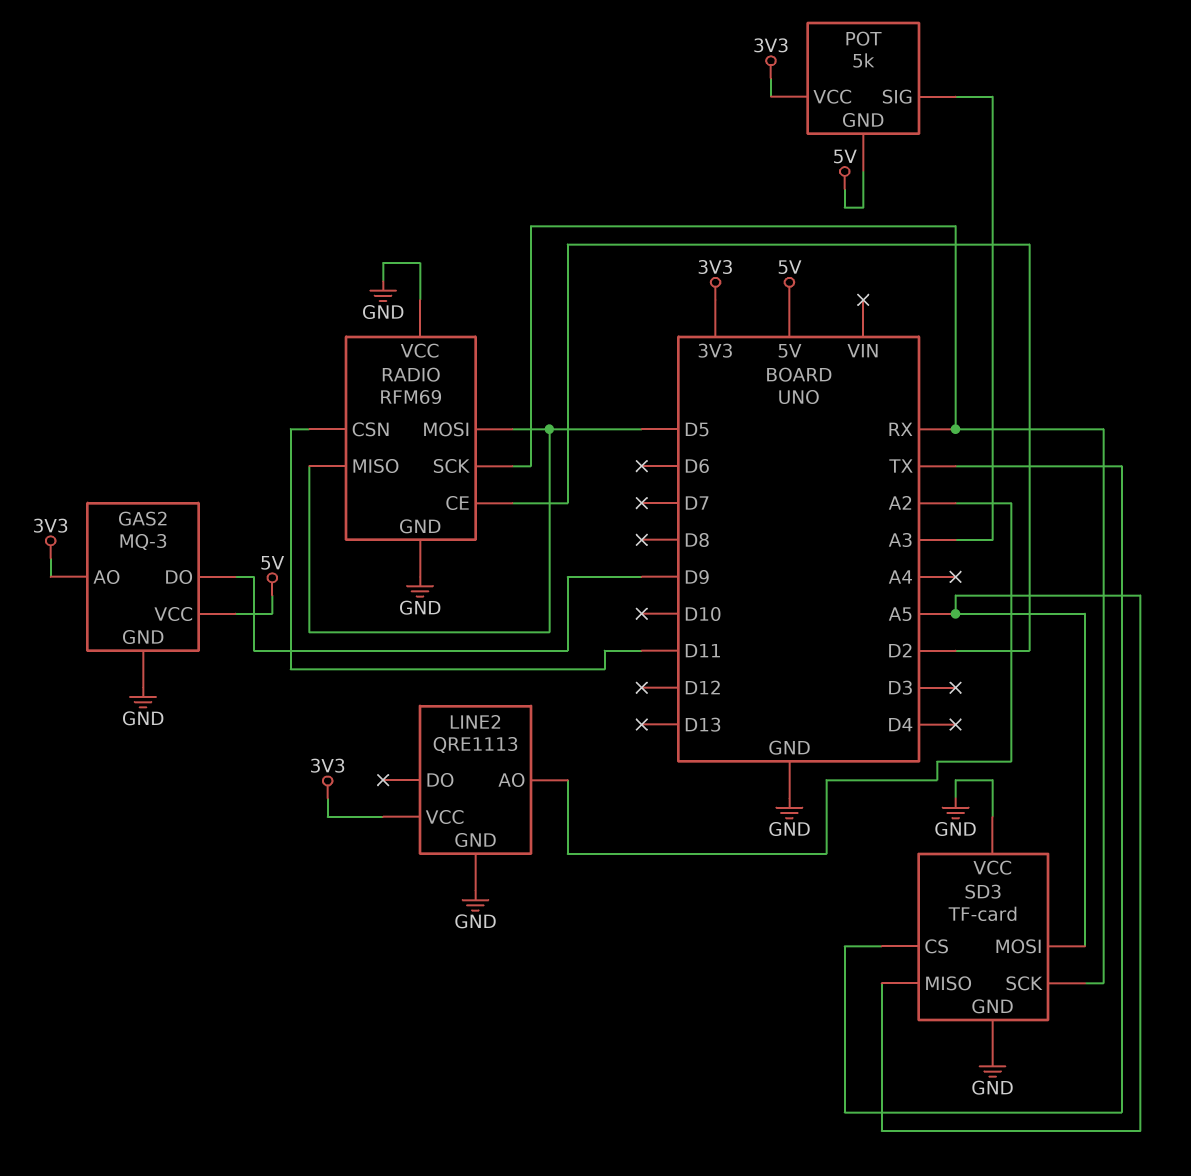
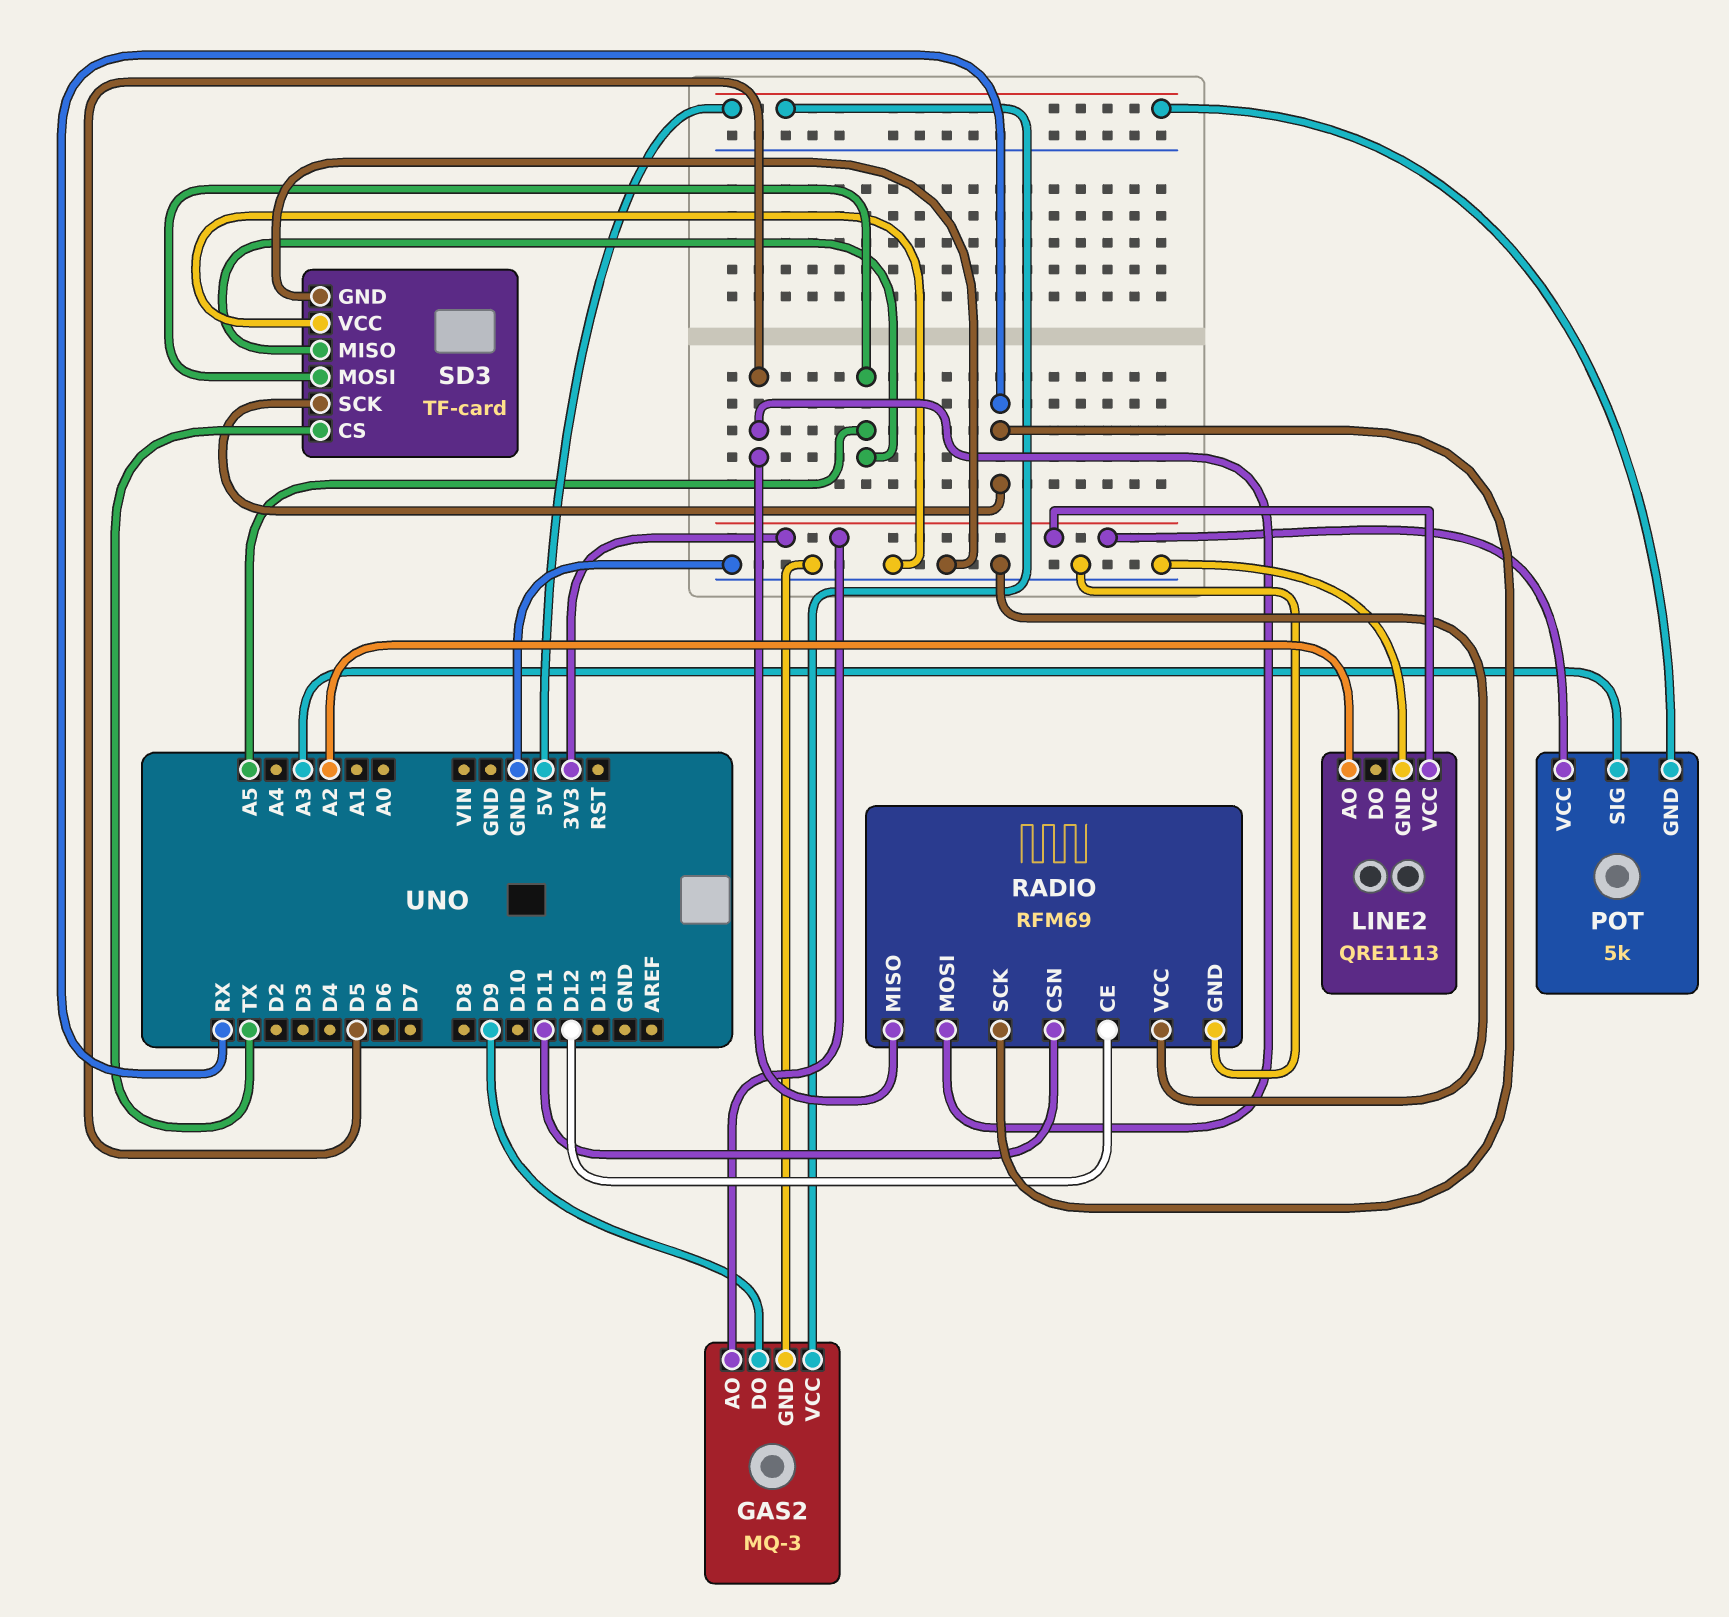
RADIO pin CE: D2 -> D12

